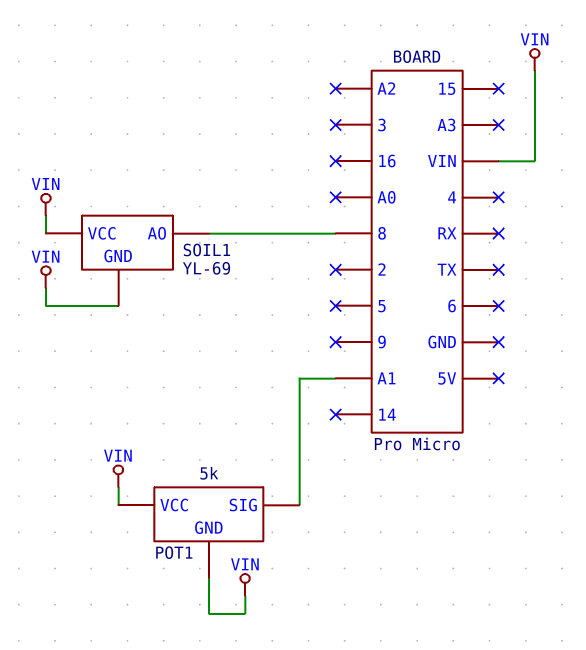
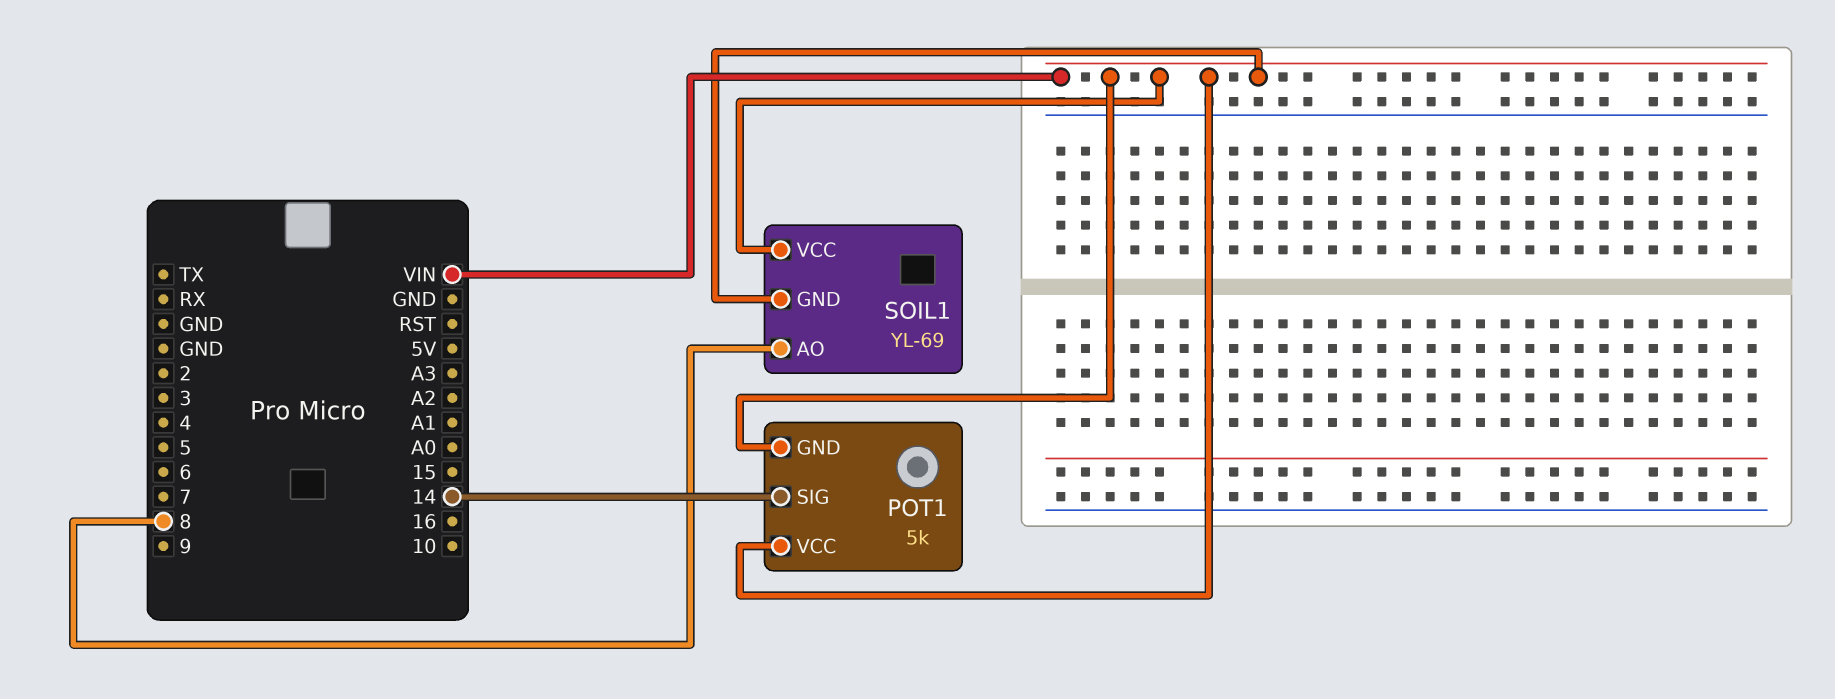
POT1 pin SIG: A1 -> 14

